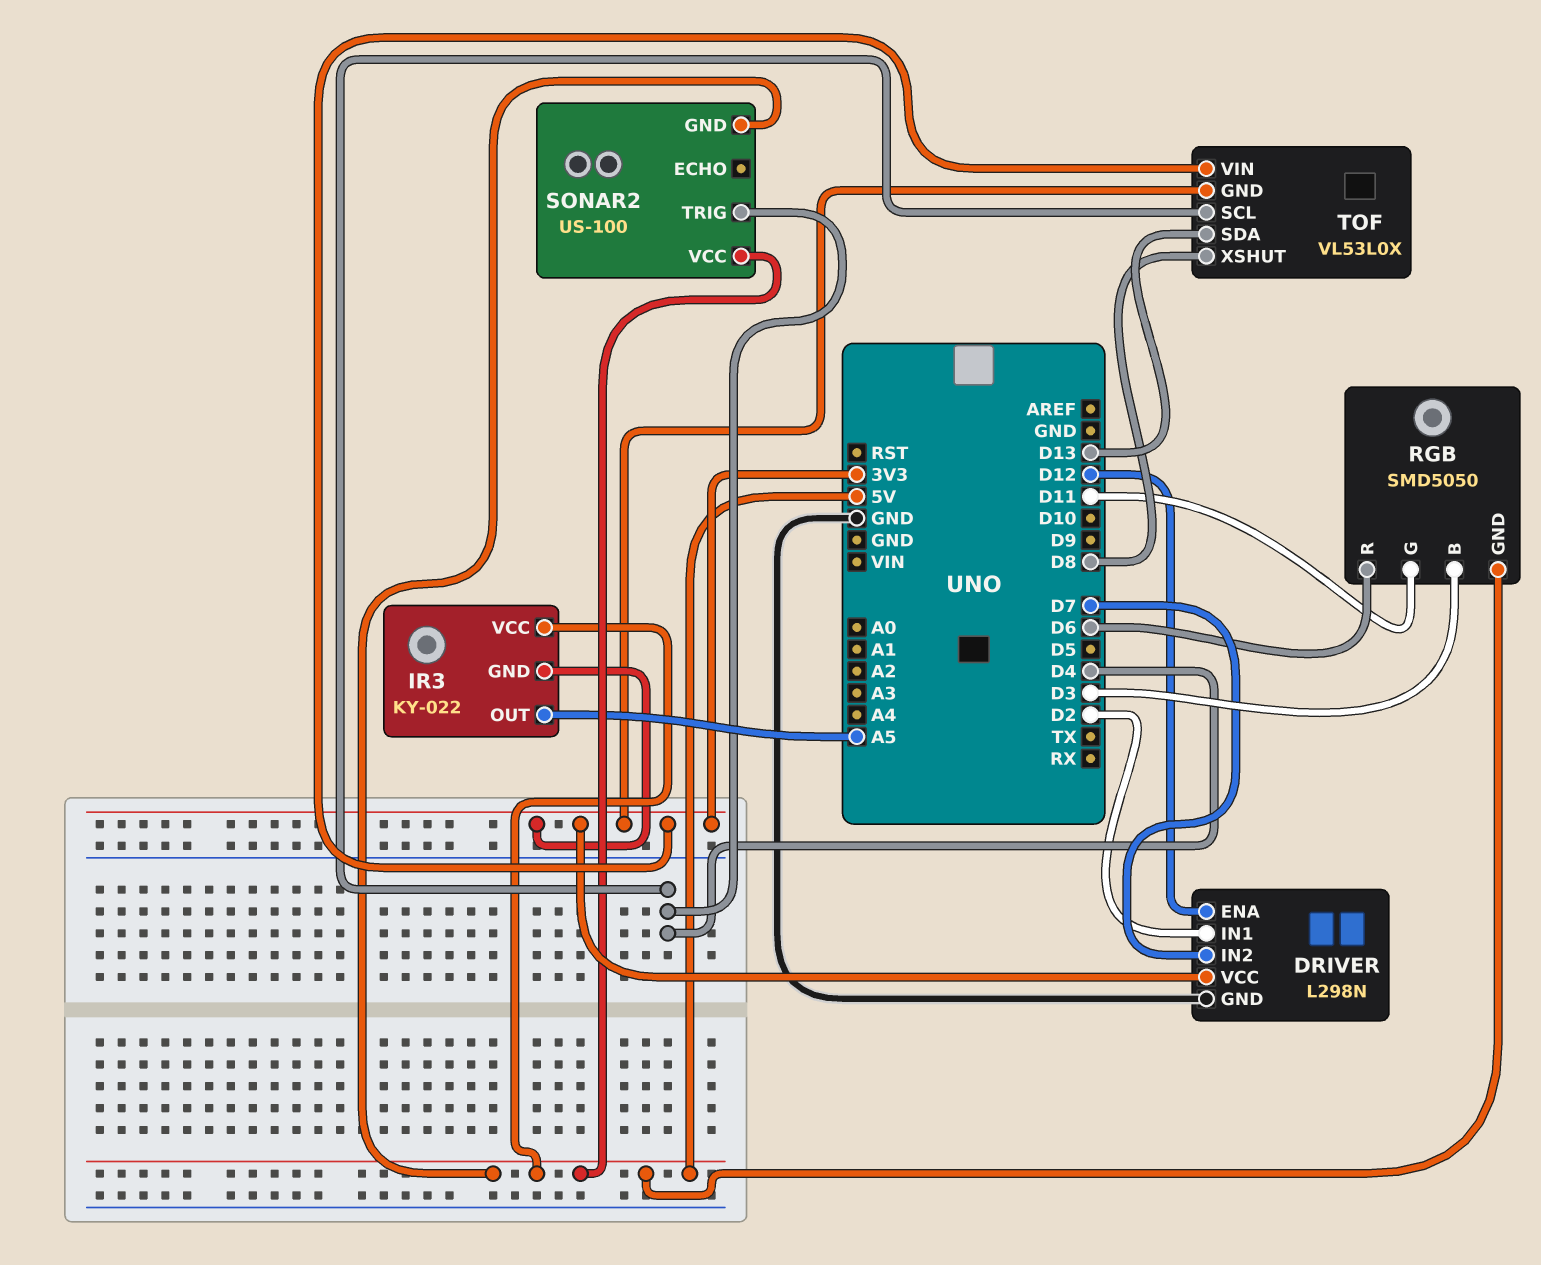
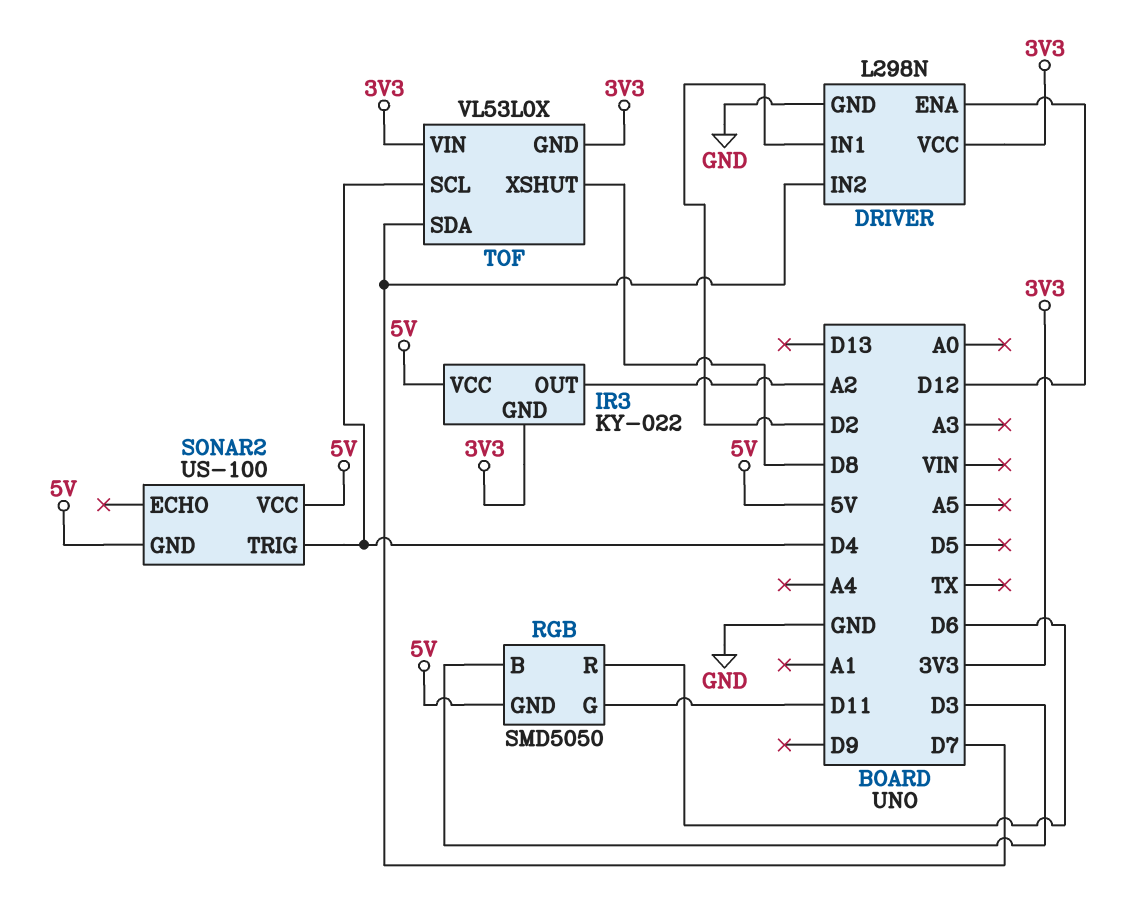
IR3 pin OUT: A5 -> A2
TOF pin SDA: D13 -> D7

